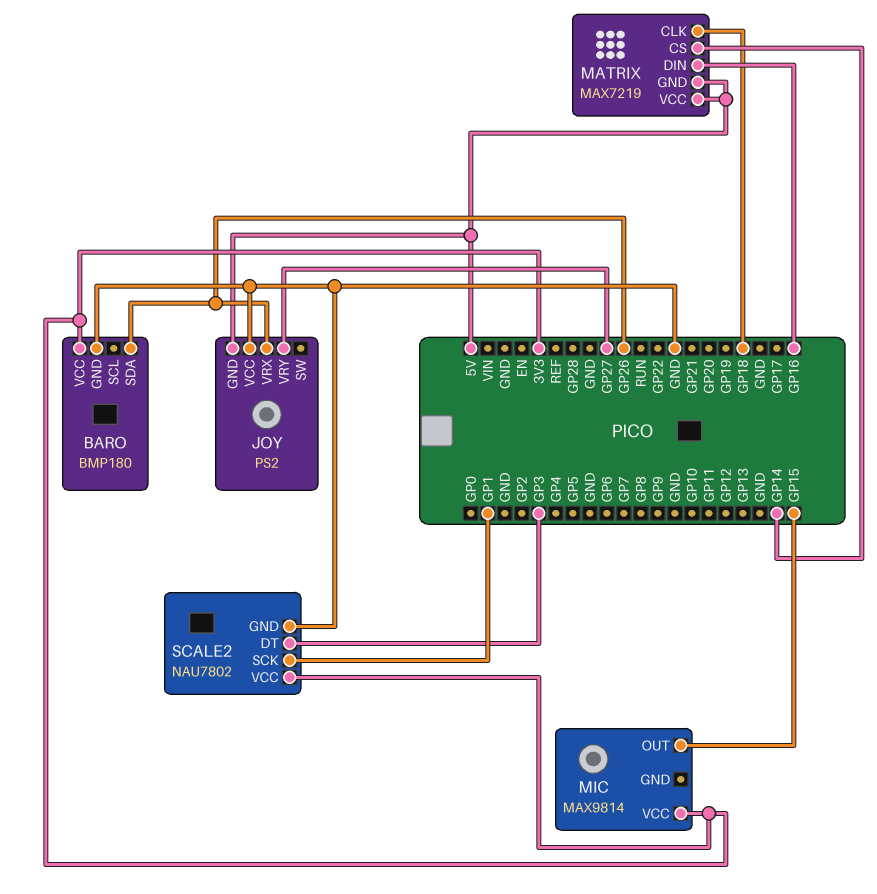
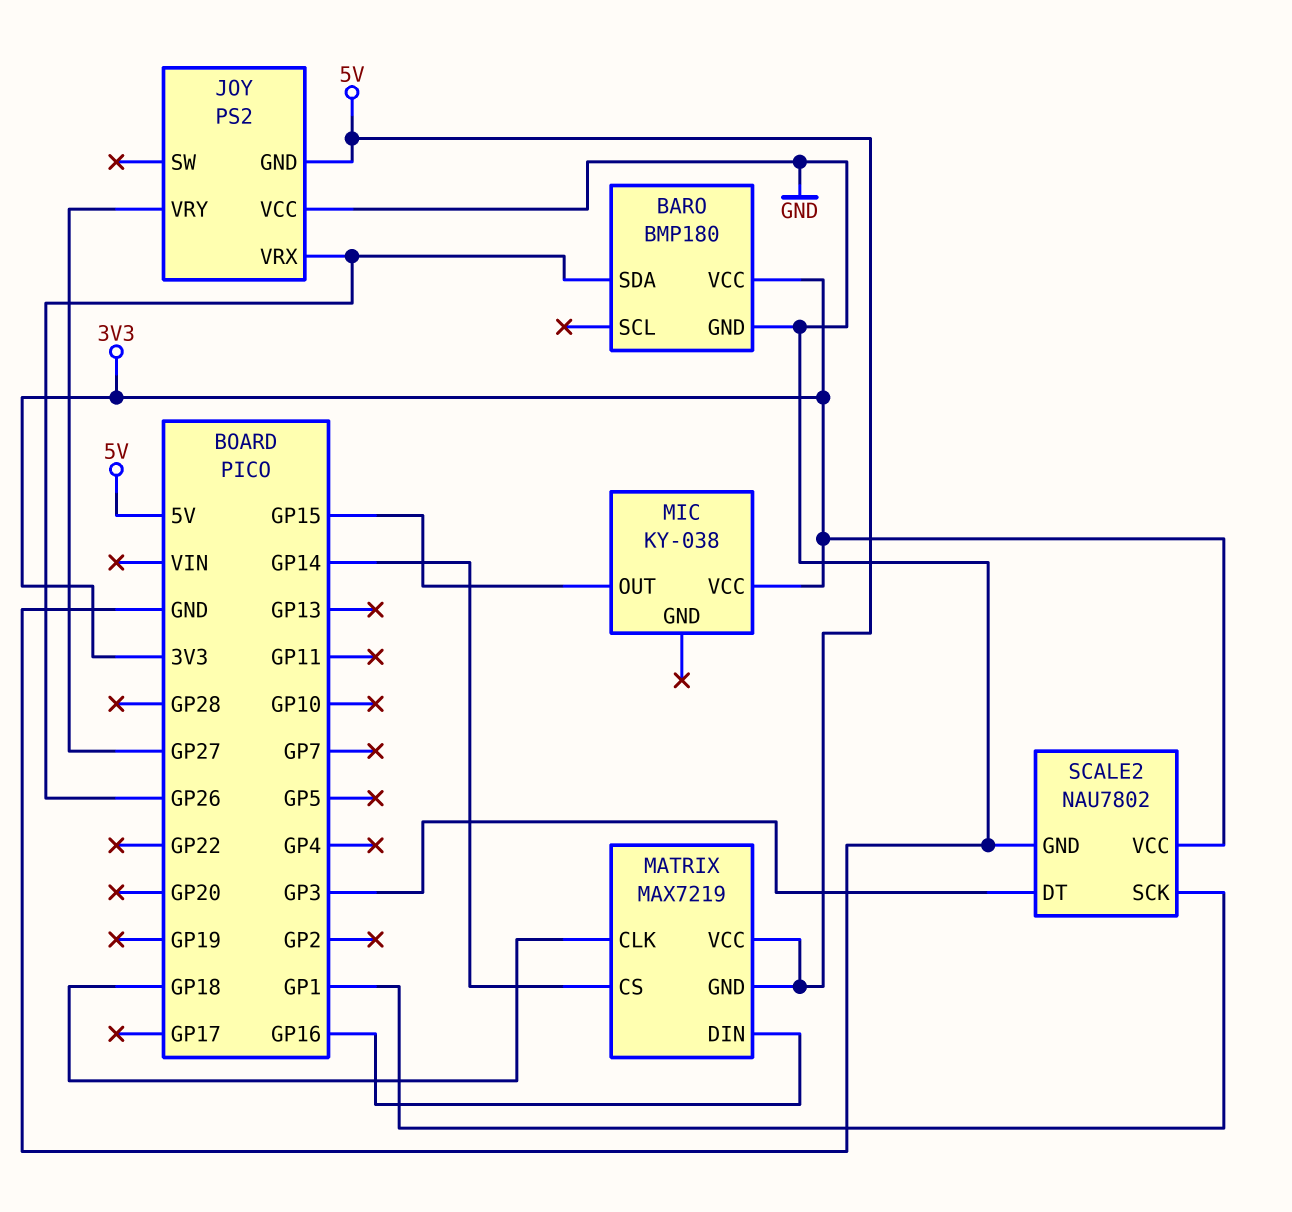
MIC: MAX9814 -> KY-038

